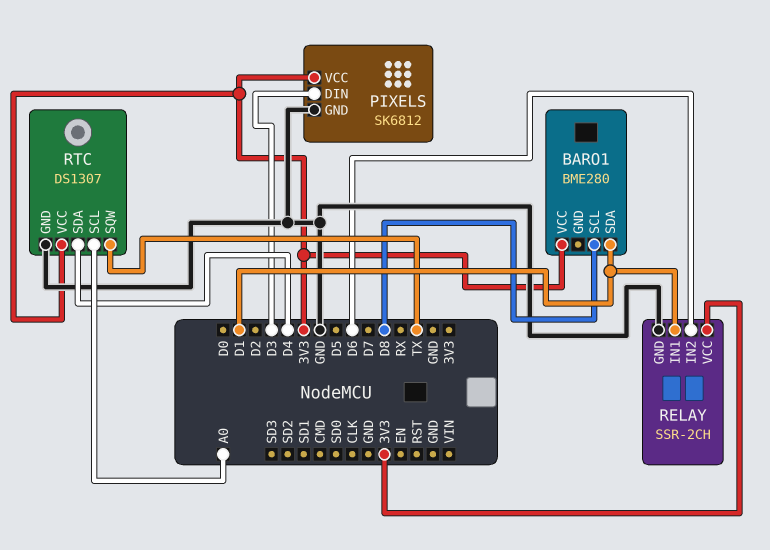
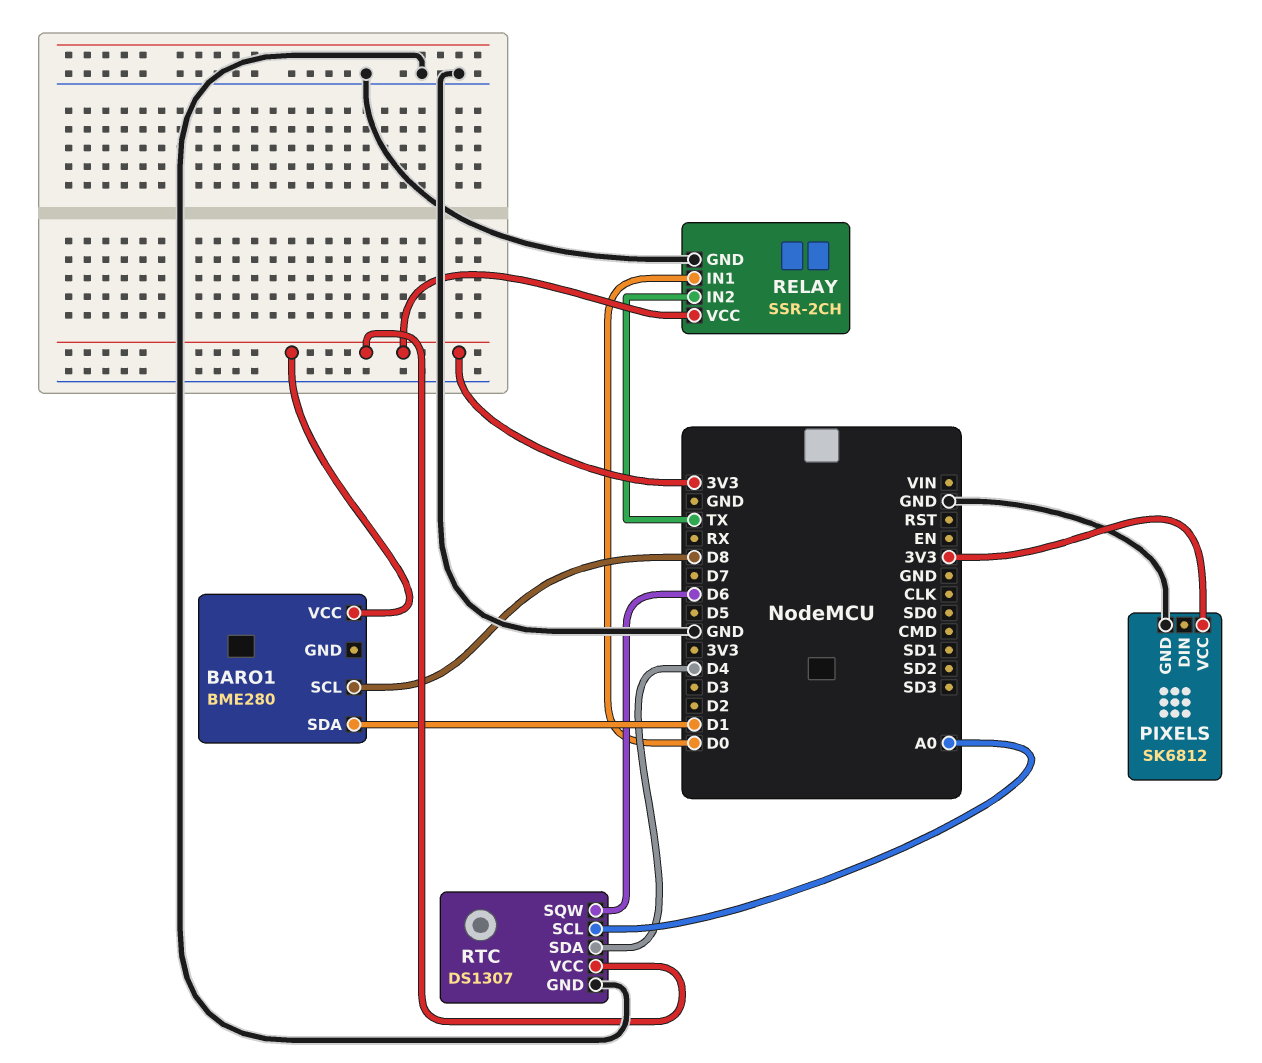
PIXELS pin DIN: D3 -> none
RELAY pin IN1: D1 -> D0
RELAY pin IN2: D6 -> TX
RTC pin SQW: TX -> D6

